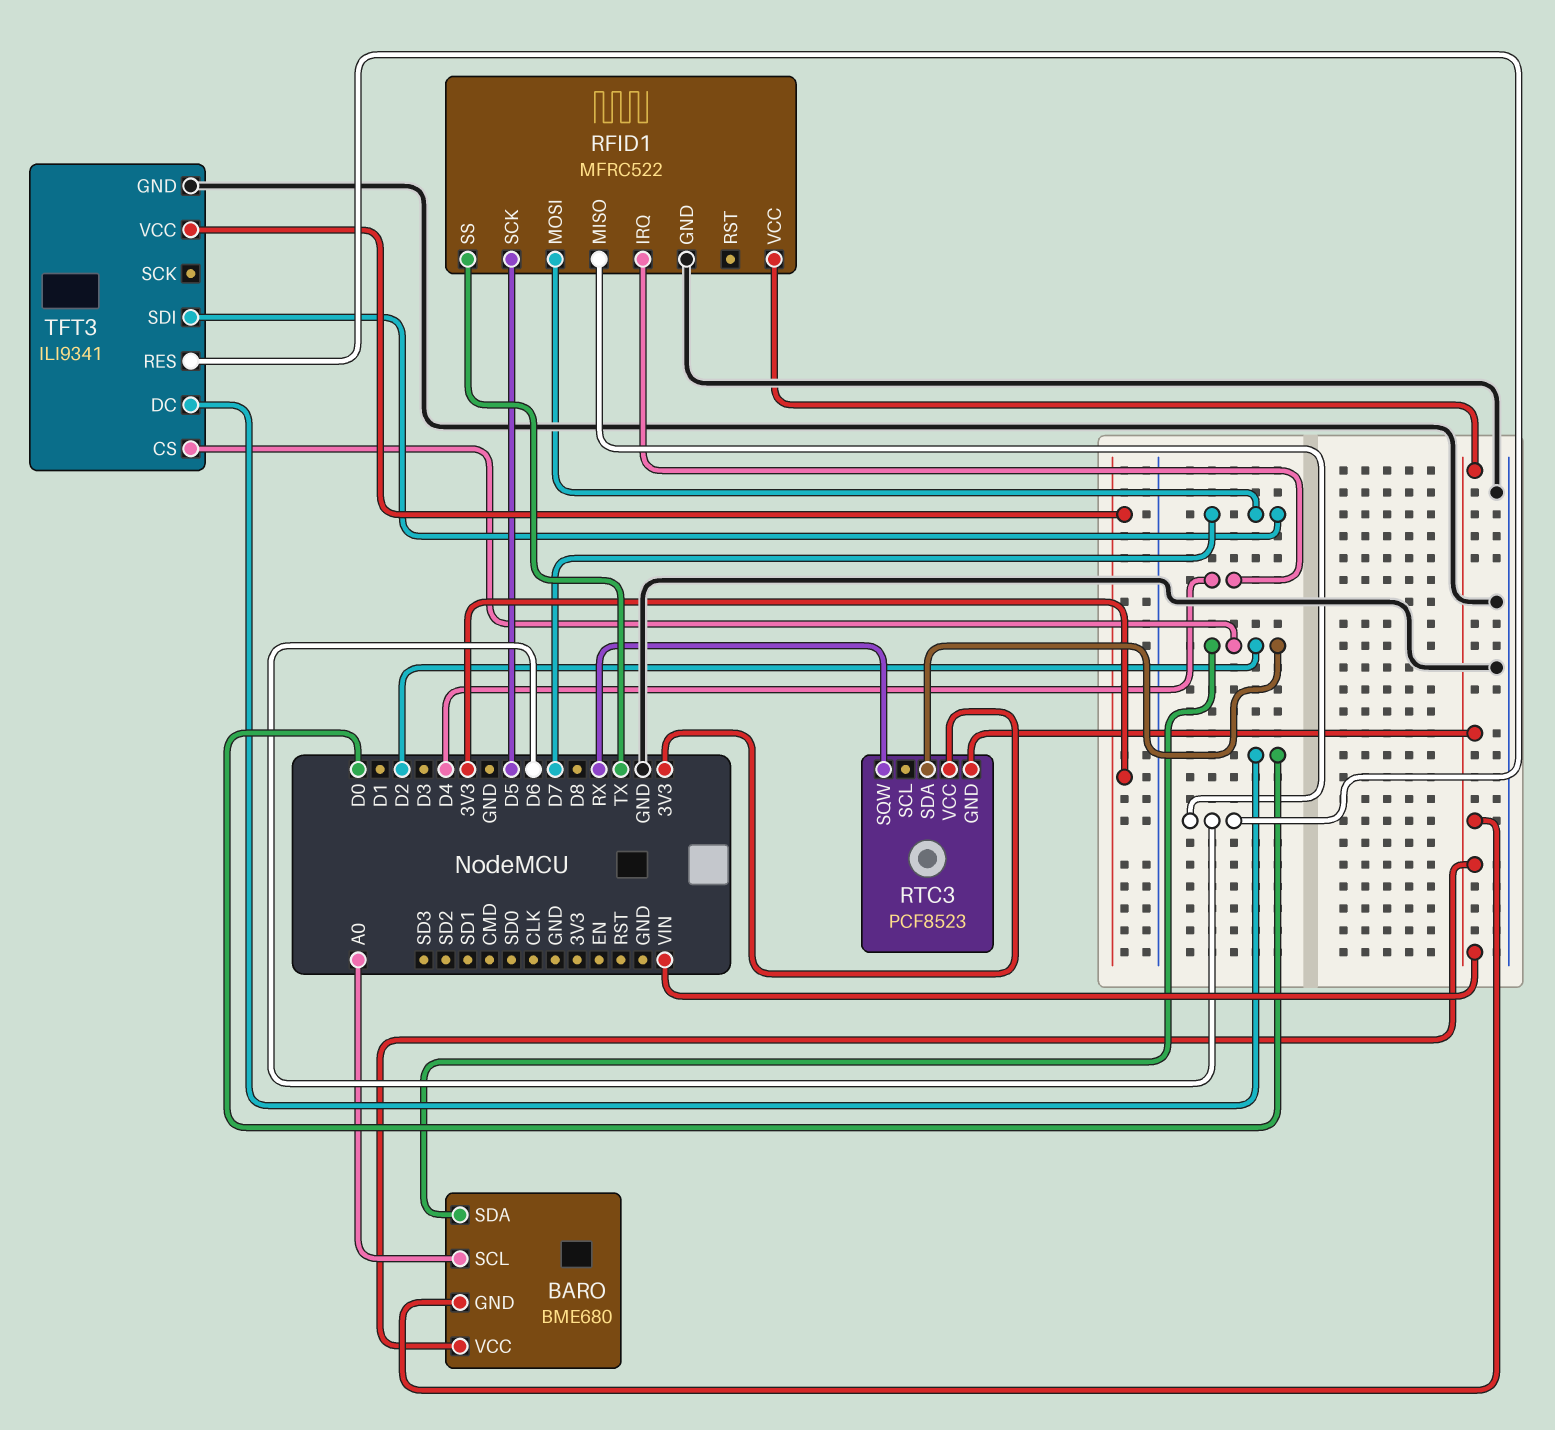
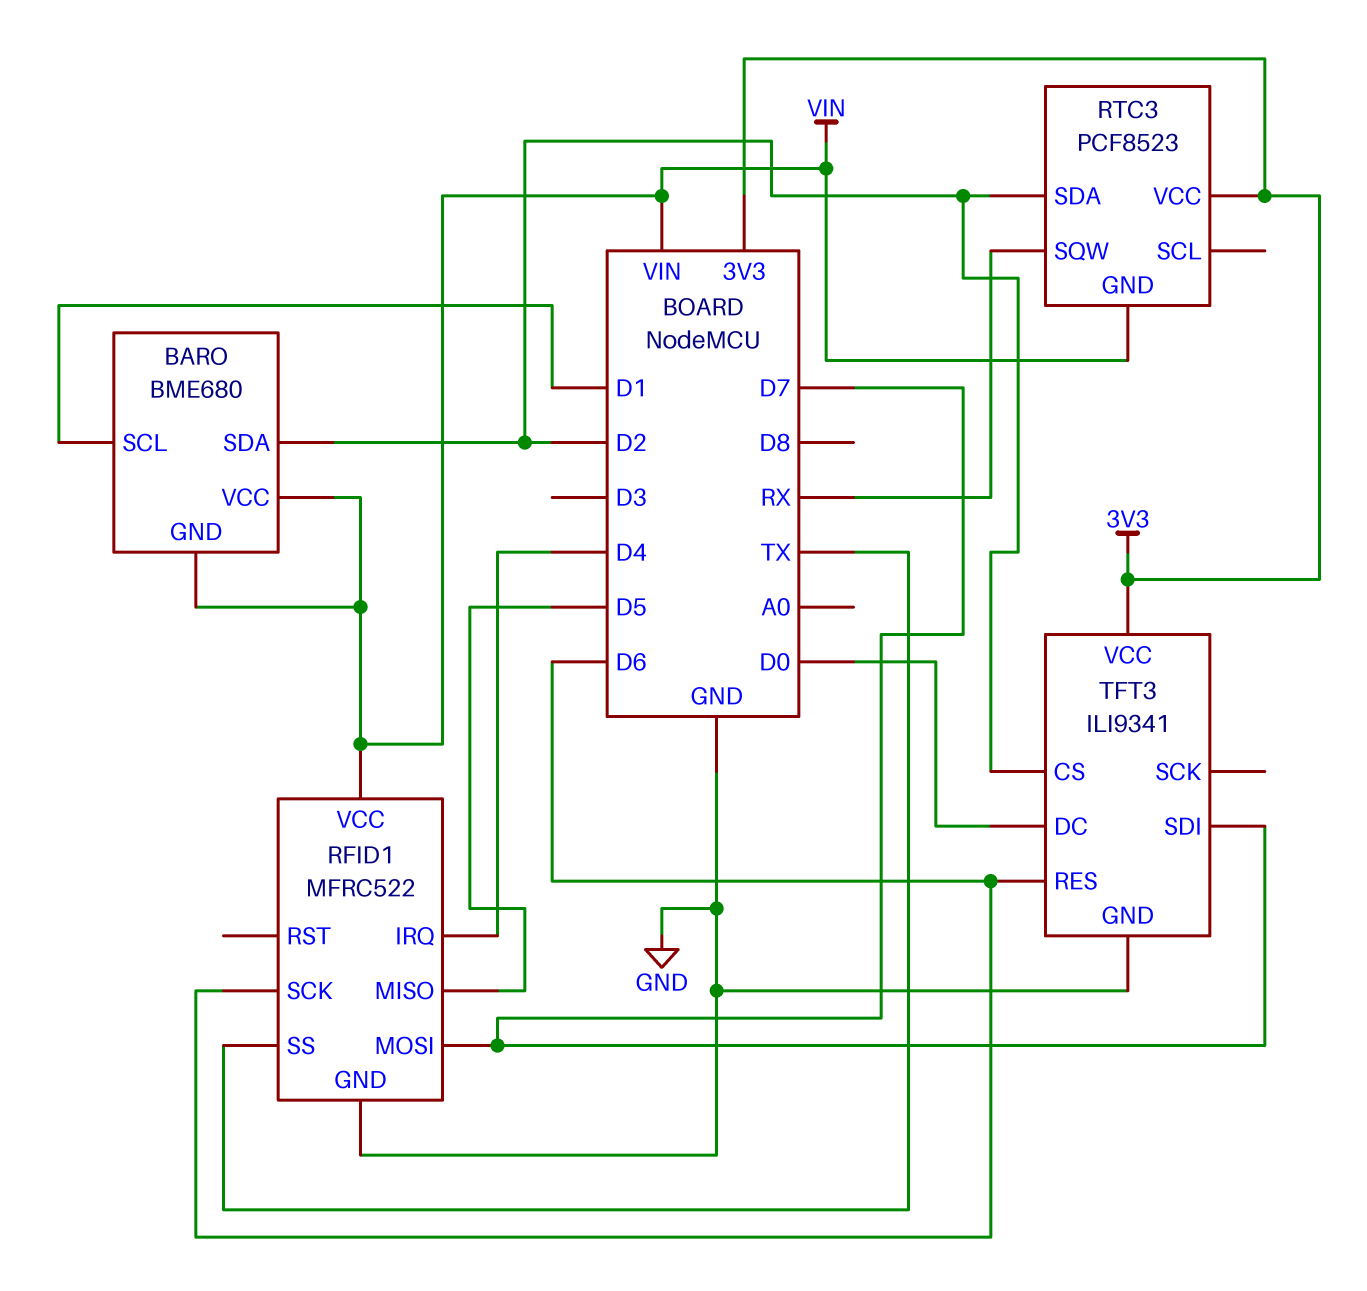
BARO pin SCL: A0 -> D1
RFID1 pin MISO: D6 -> D5
RFID1 pin SCK: D5 -> D6

